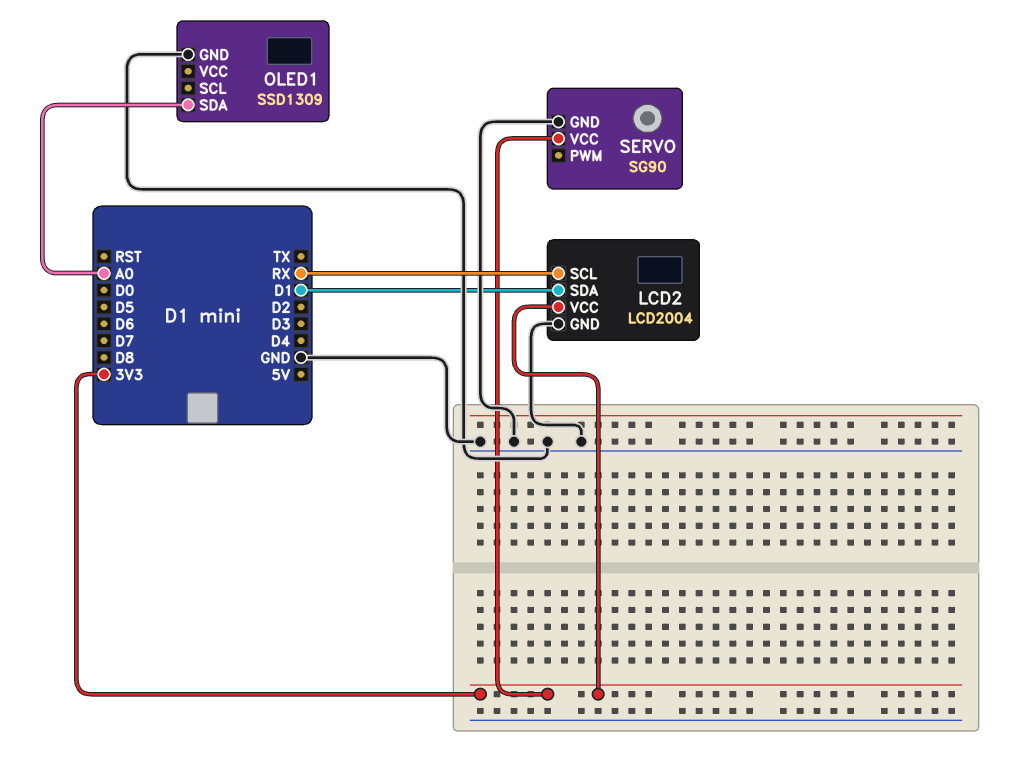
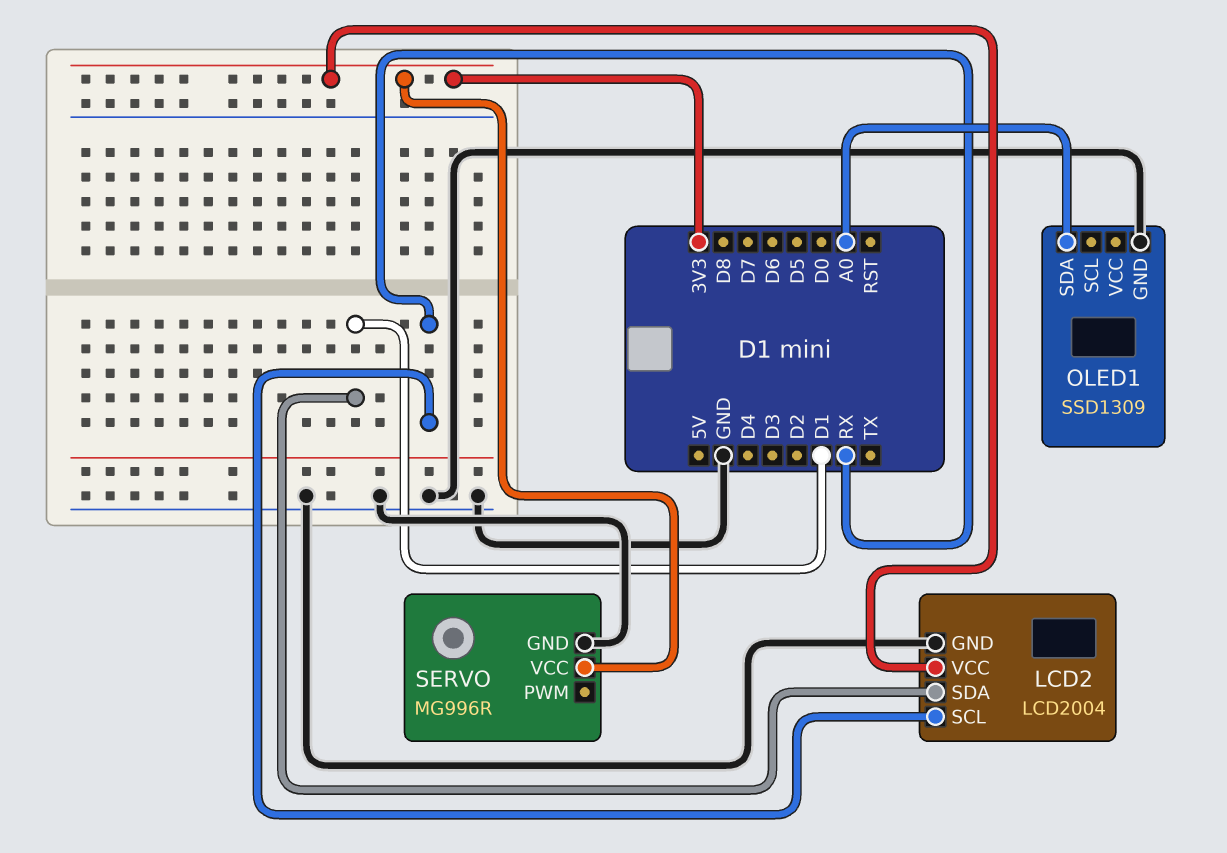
SERVO: SG90 -> MG996R

